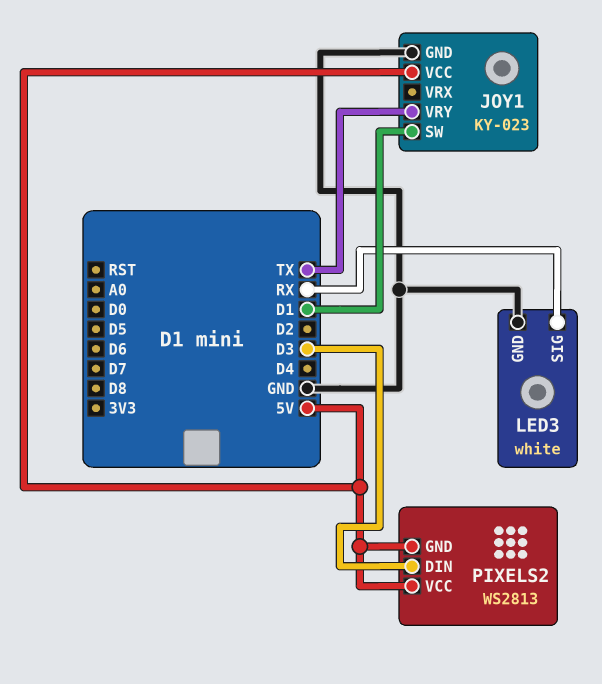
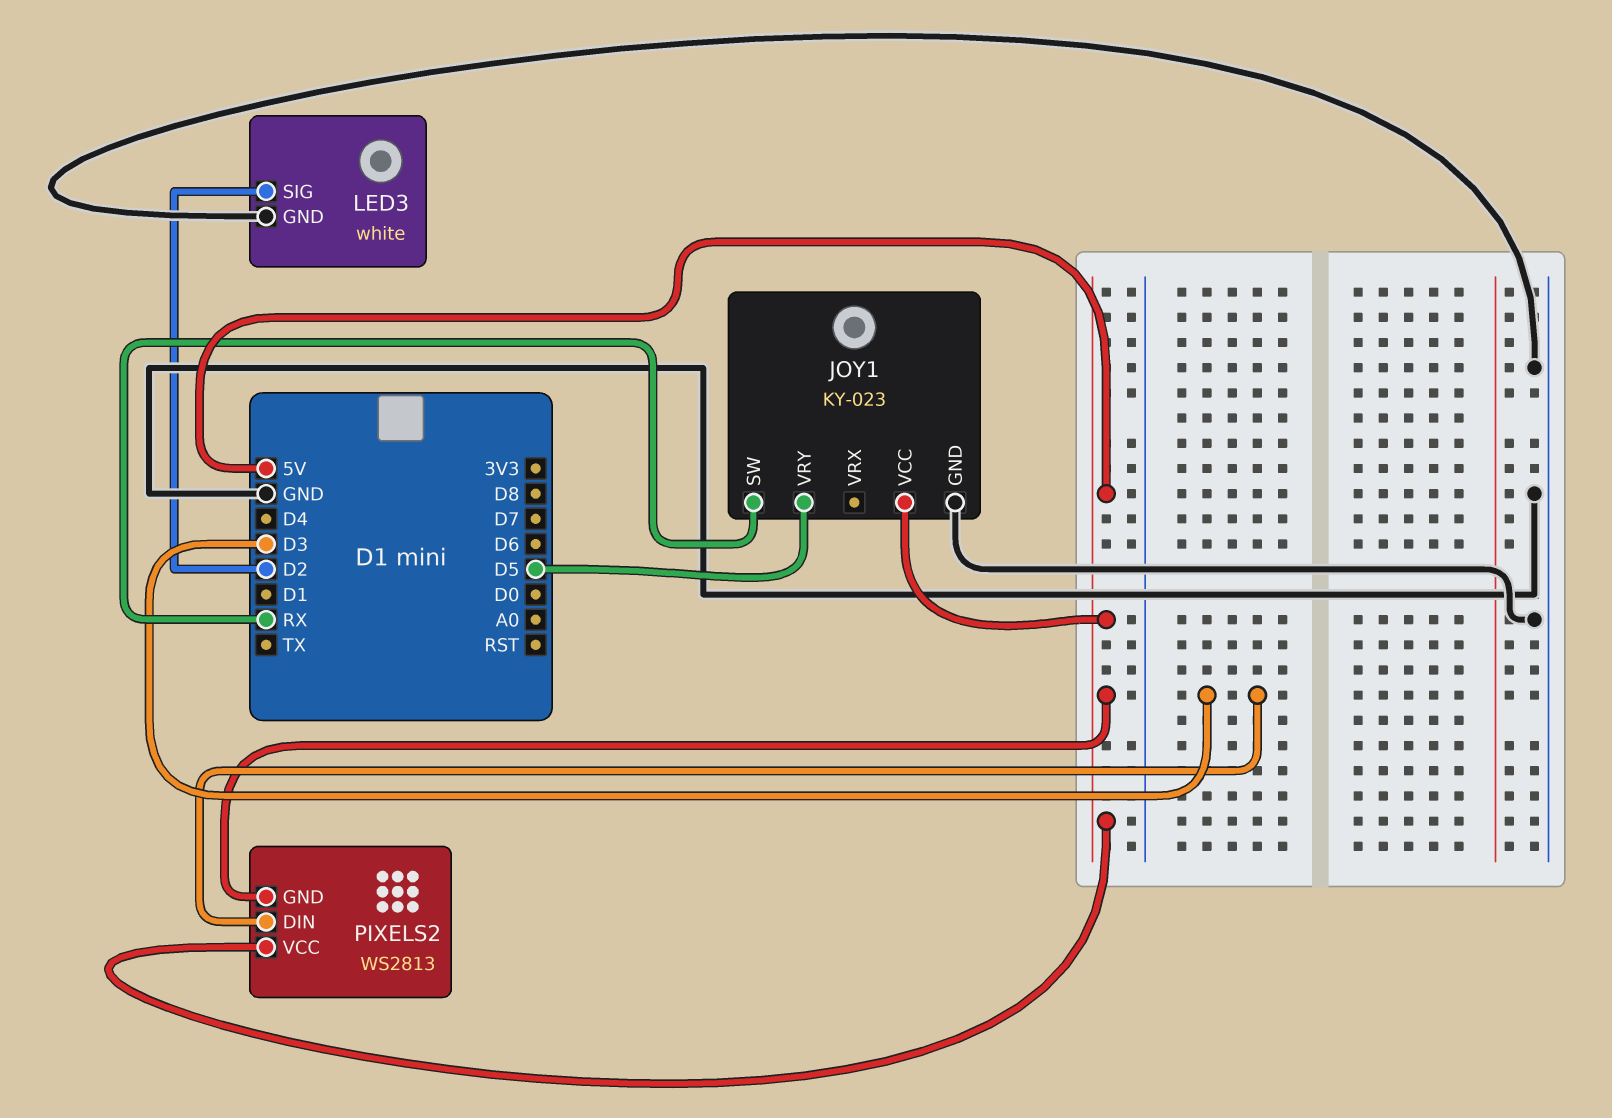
JOY1 pin SW: D1 -> RX
JOY1 pin VRY: TX -> D5
LED3 pin SIG: RX -> D2

